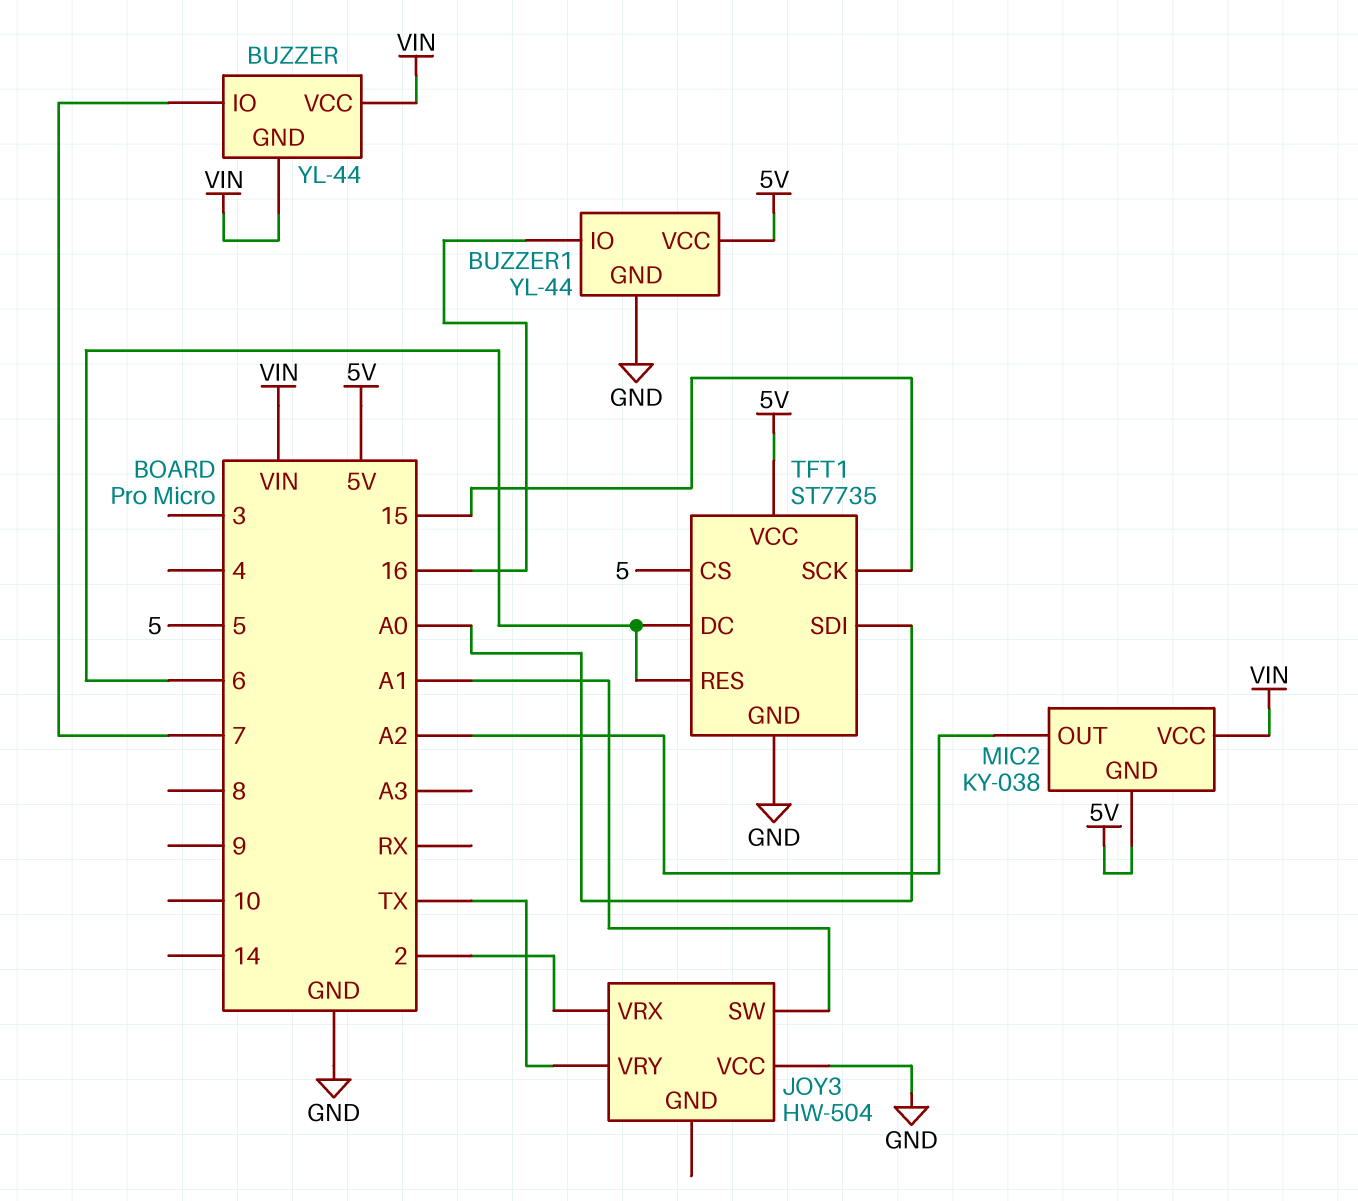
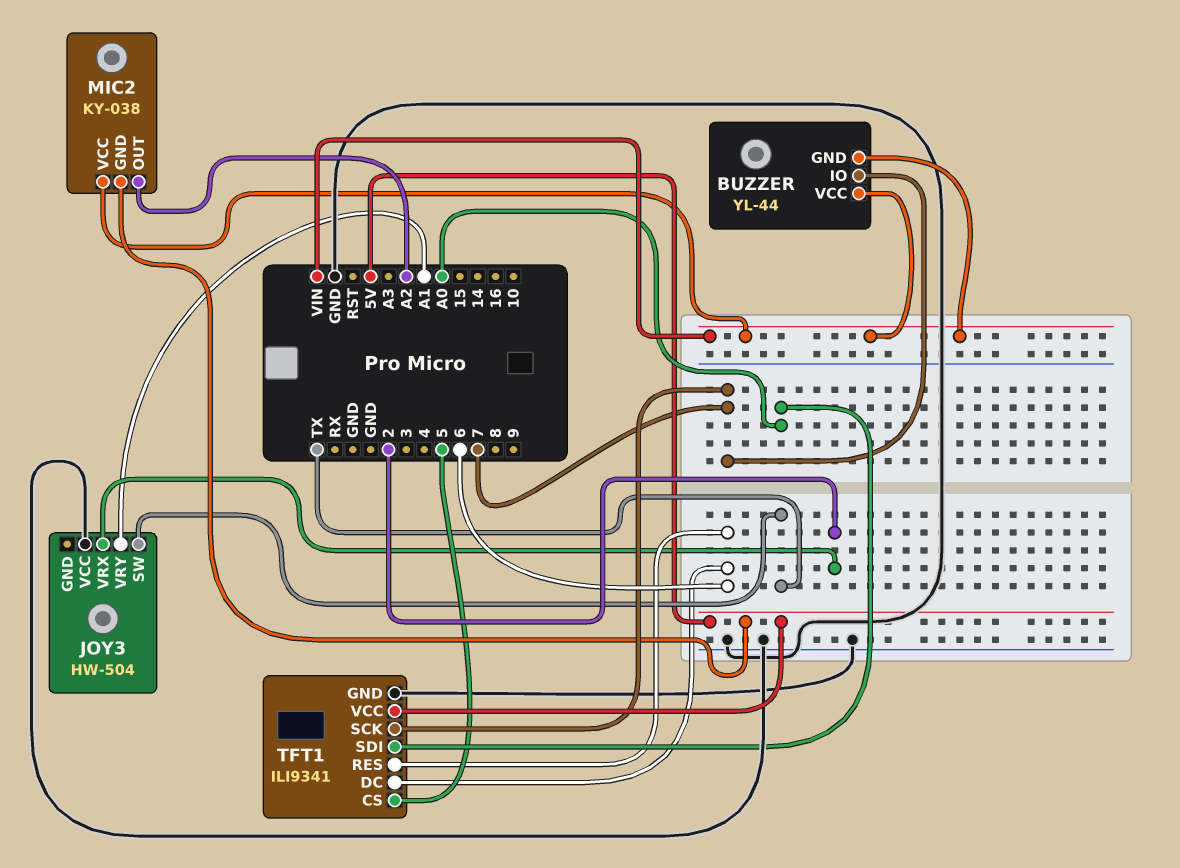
BUZZER1: YL-44 -> none
BUZZER1 pin GND: GND -> none
BUZZER1 pin IO: 16 -> none
BUZZER1 pin VCC: 5V -> none
JOY3 pin SW: A1 -> TX
JOY3 pin VRY: TX -> A1
TFT1: ST7735 -> ILI9341
TFT1 pin SCK: 15 -> 7

